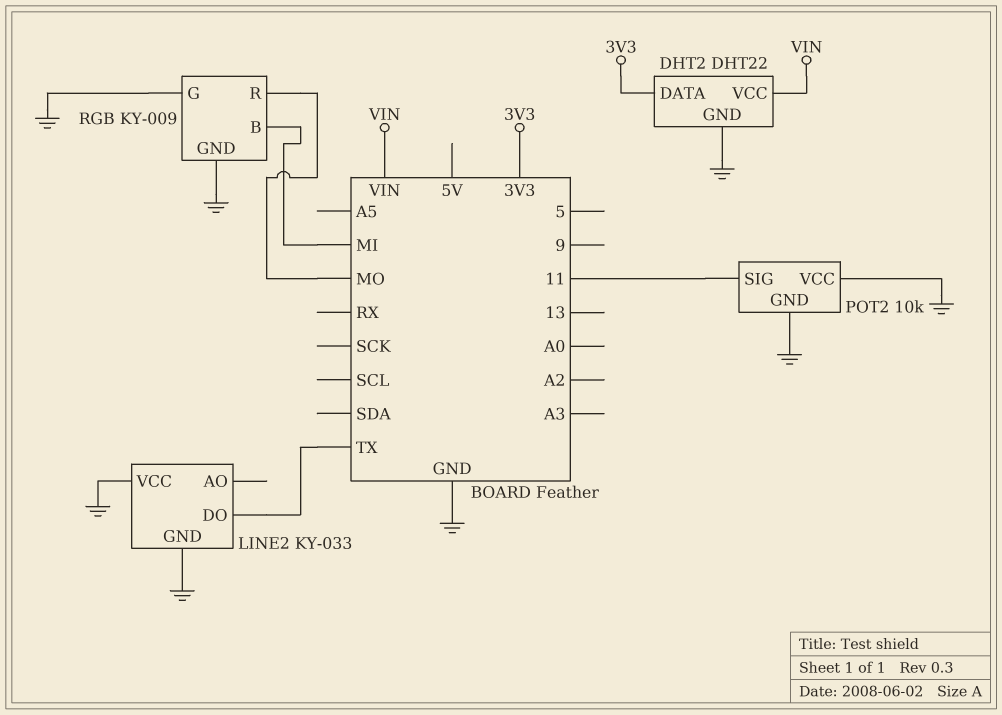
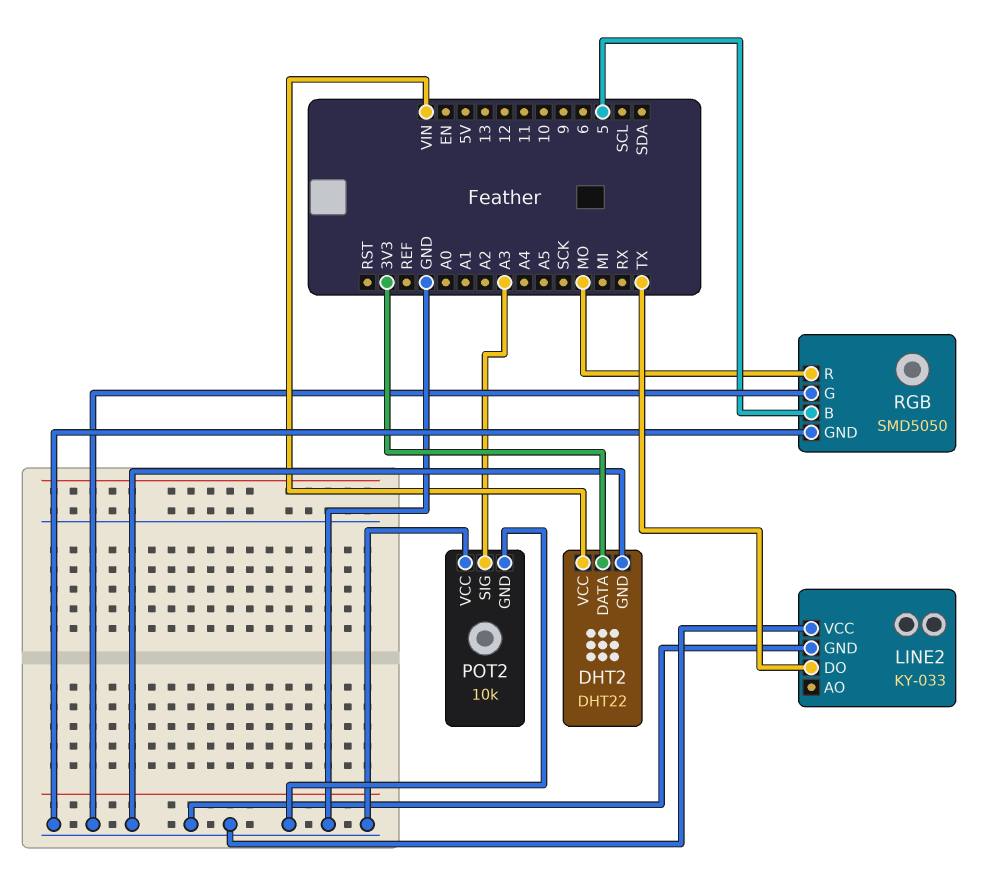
POT2 pin SIG: 11 -> A3
RGB: KY-009 -> SMD5050
RGB pin B: MI -> 5

